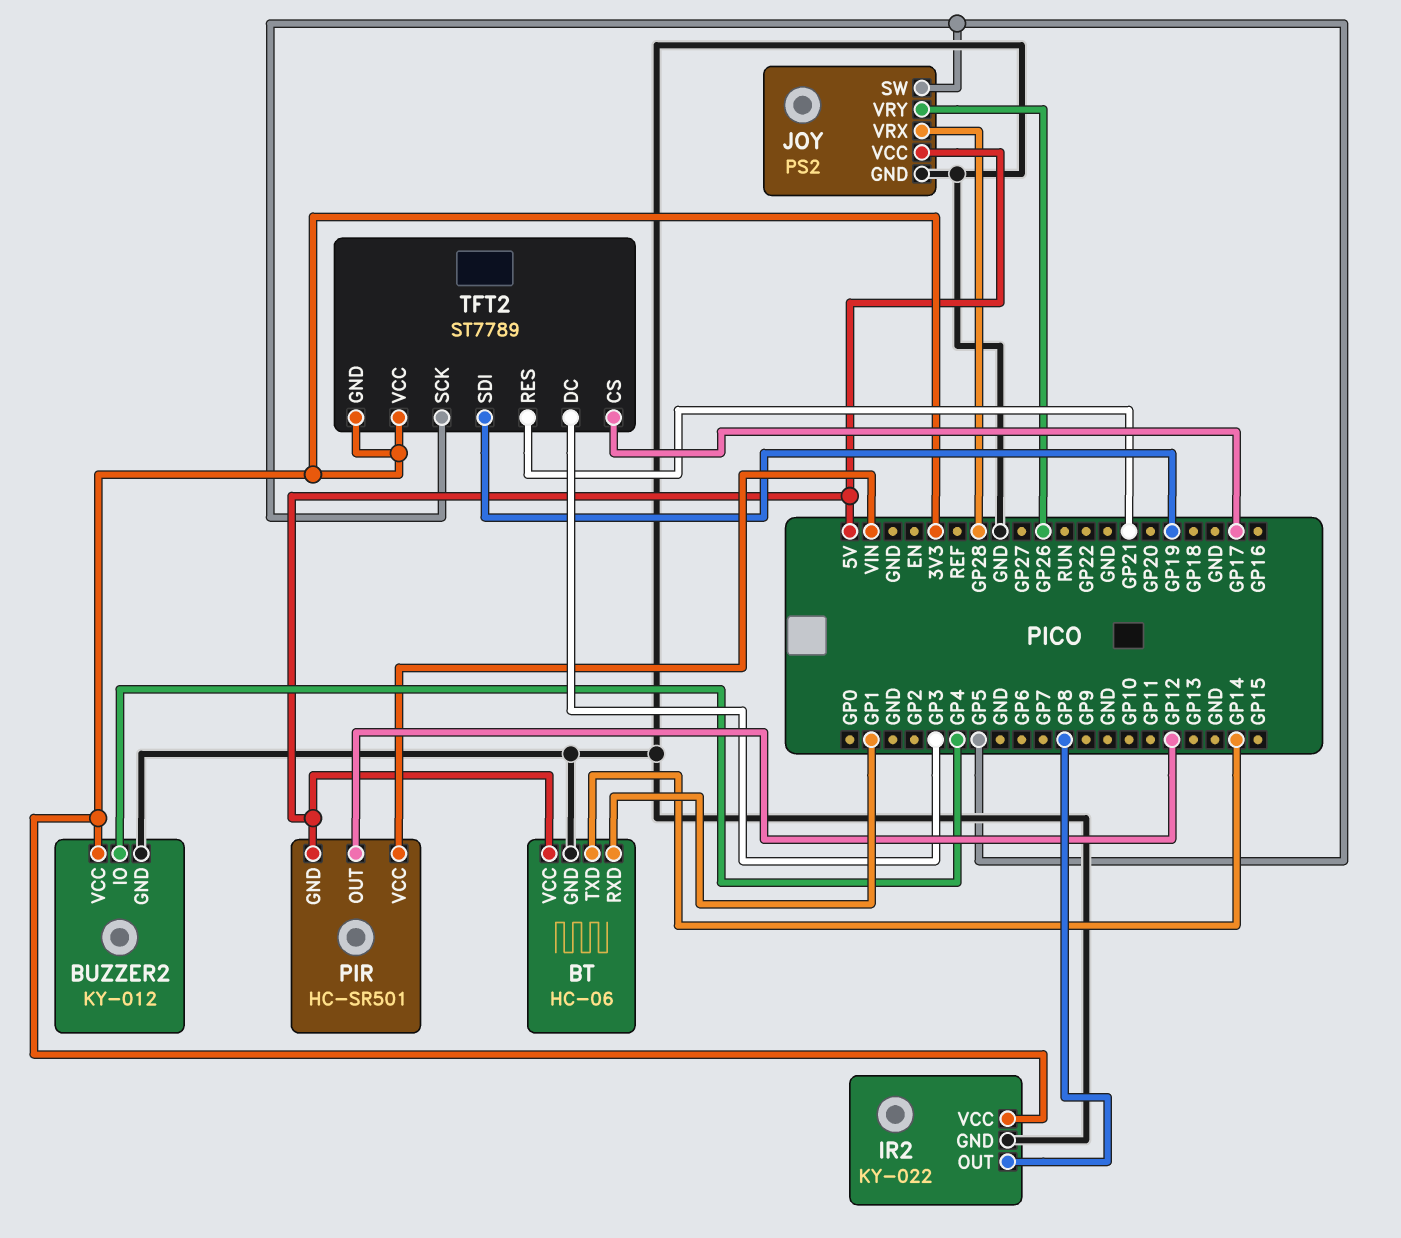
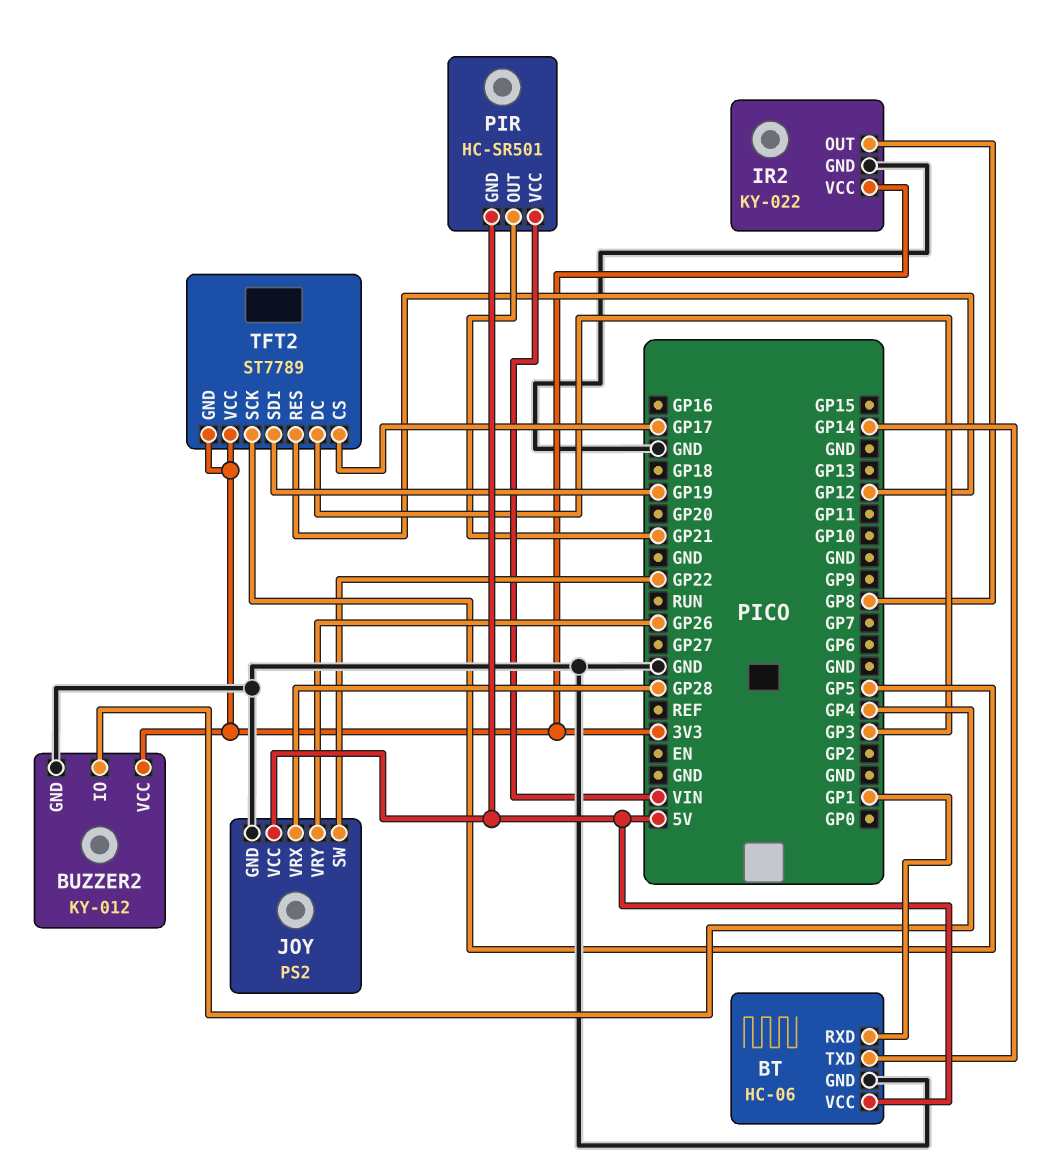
JOY pin SW: GP5 -> GP22
PIR pin OUT: GP12 -> GP21
TFT2 pin RES: GP21 -> GP12

